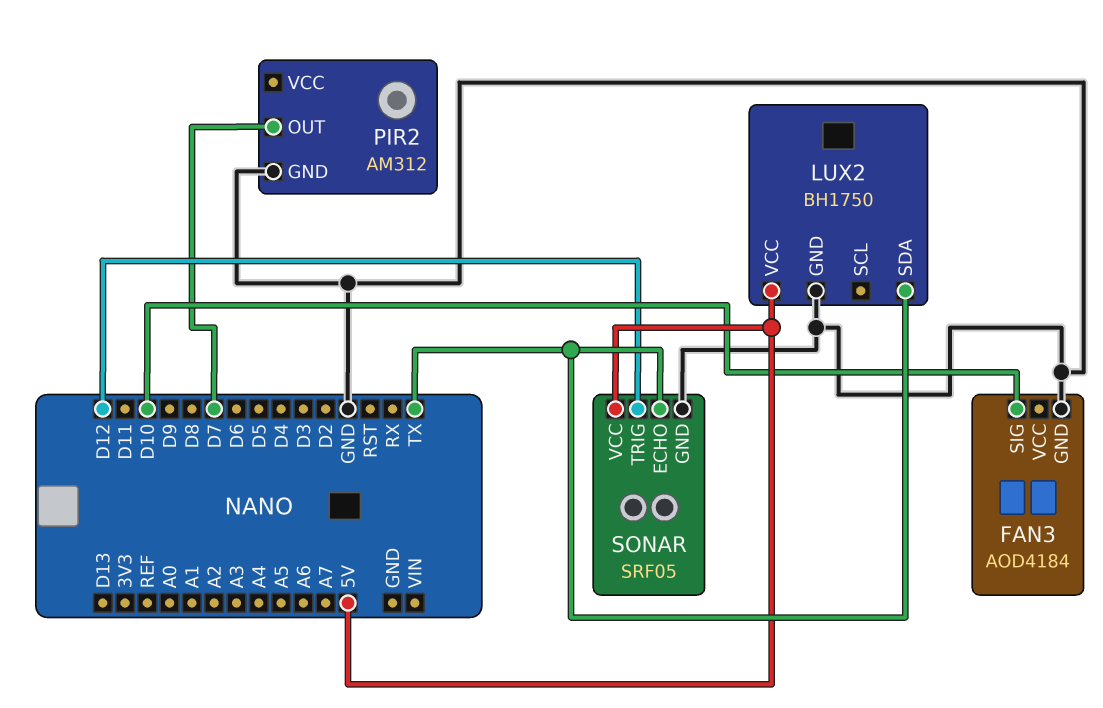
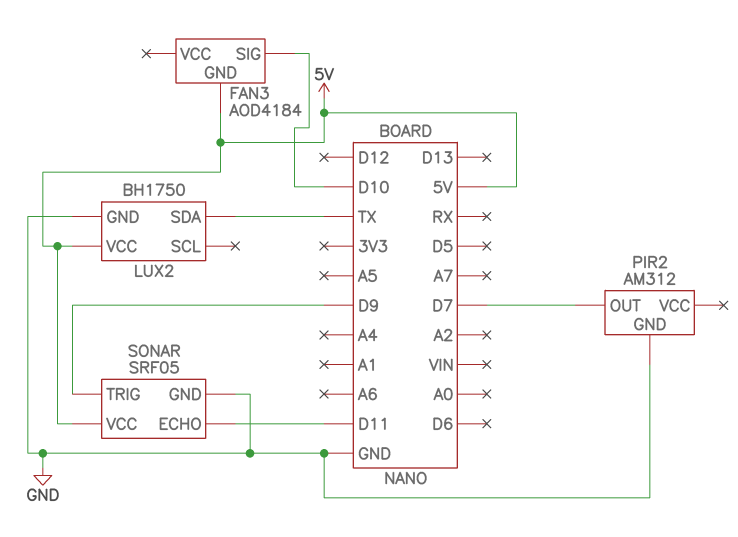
FAN3 pin GND: GND -> 5V
SONAR pin ECHO: TX -> D11
SONAR pin TRIG: D12 -> D9

